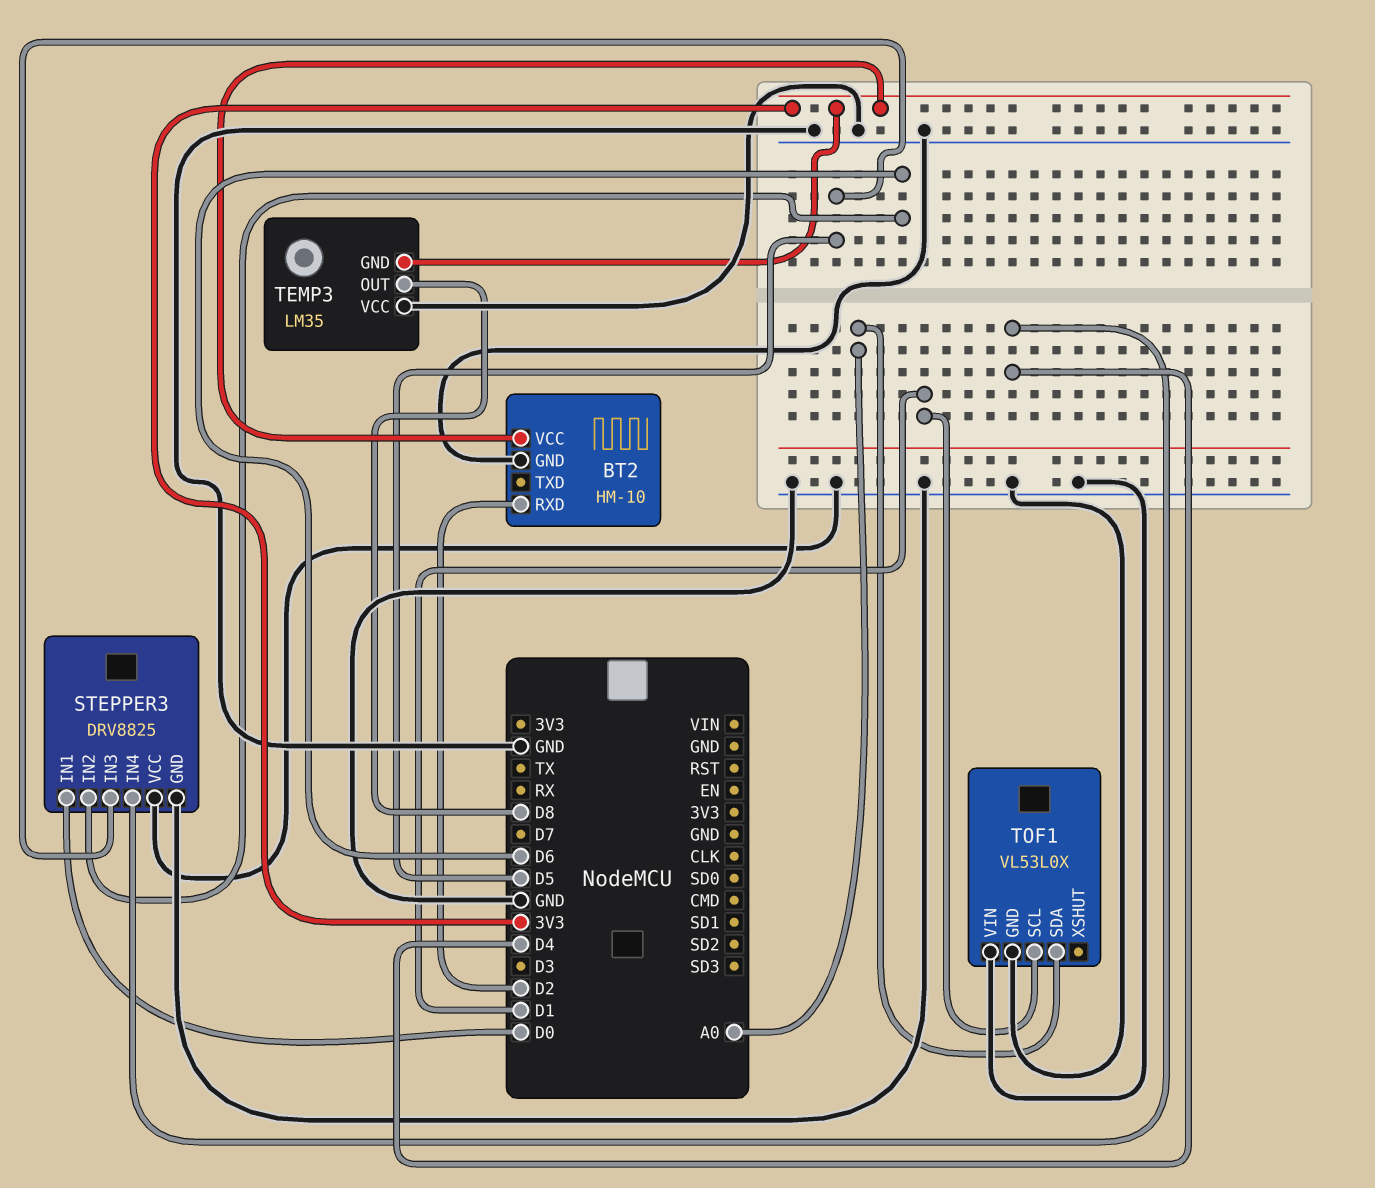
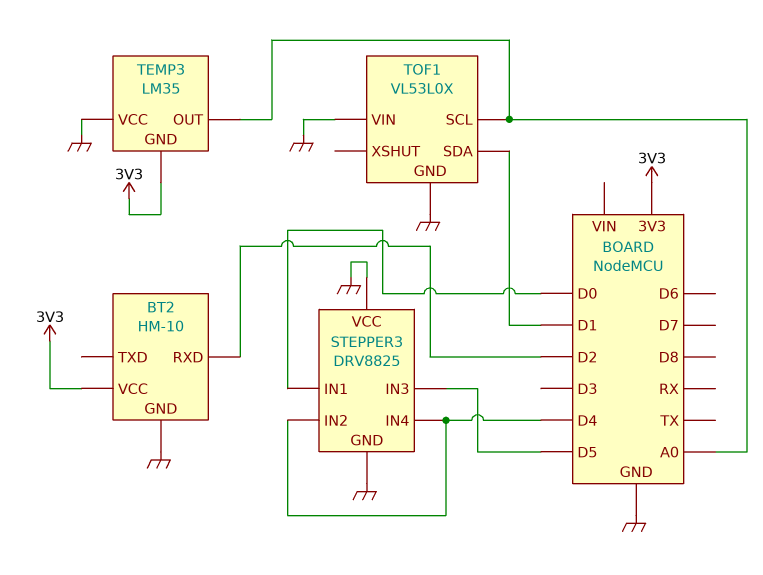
STEPPER3 pin IN2: D6 -> D4
TEMP3 pin OUT: D8 -> A0
TOF1 pin SCL: D1 -> A0
TOF1 pin SDA: A0 -> D1

